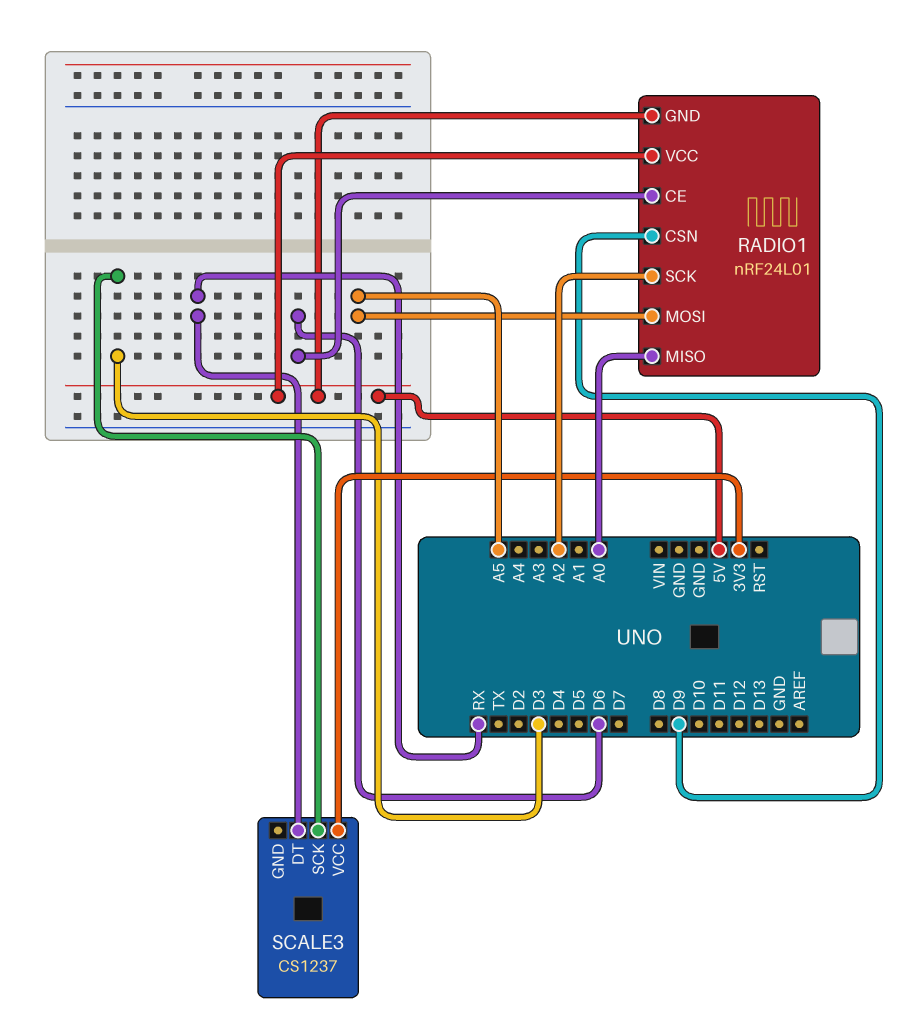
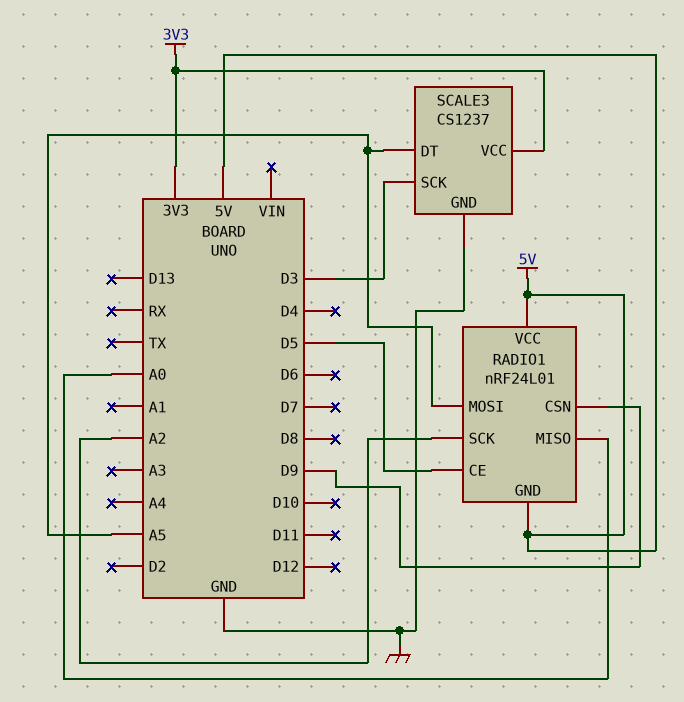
RADIO1 pin CE: D6 -> D5
SCALE3 pin DT: RX -> A5
SCALE3 pin GND: none -> GND

